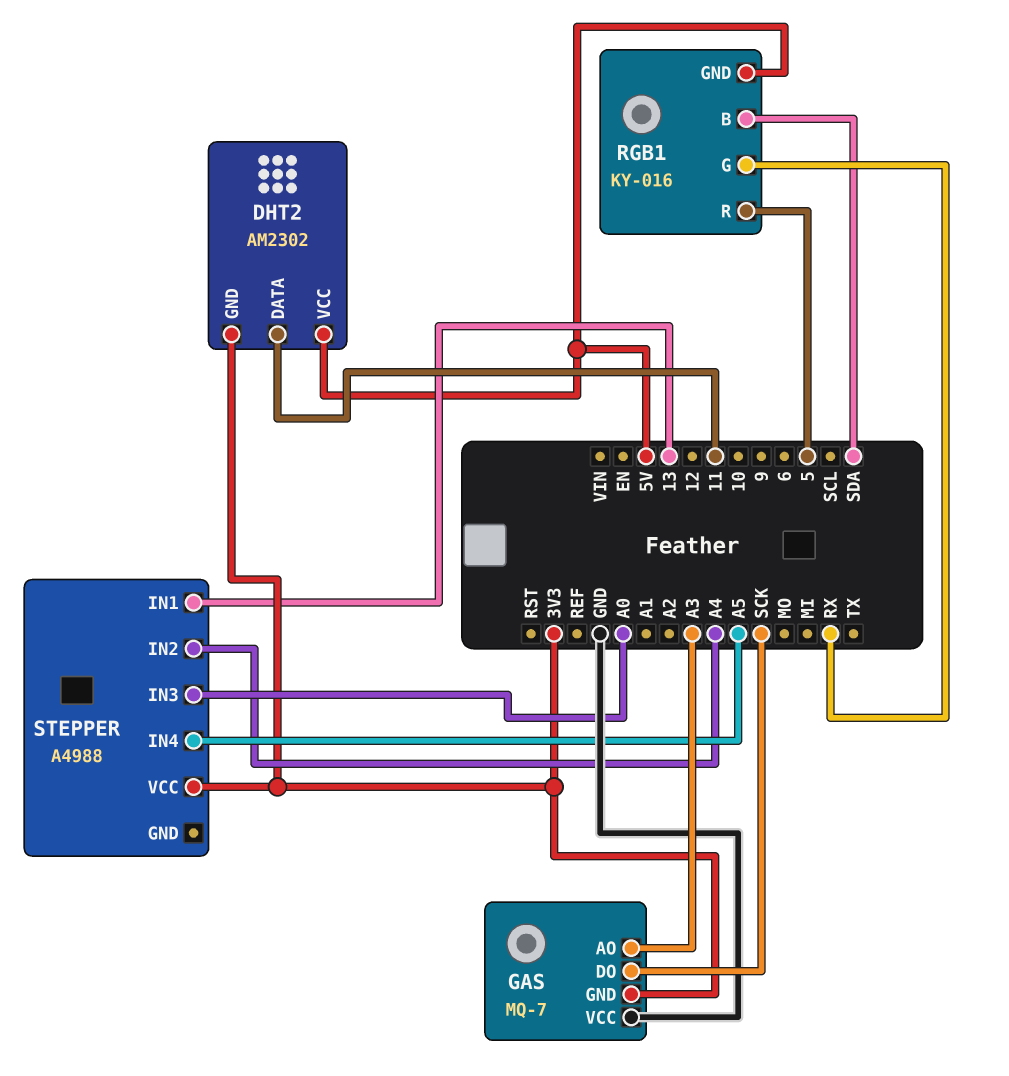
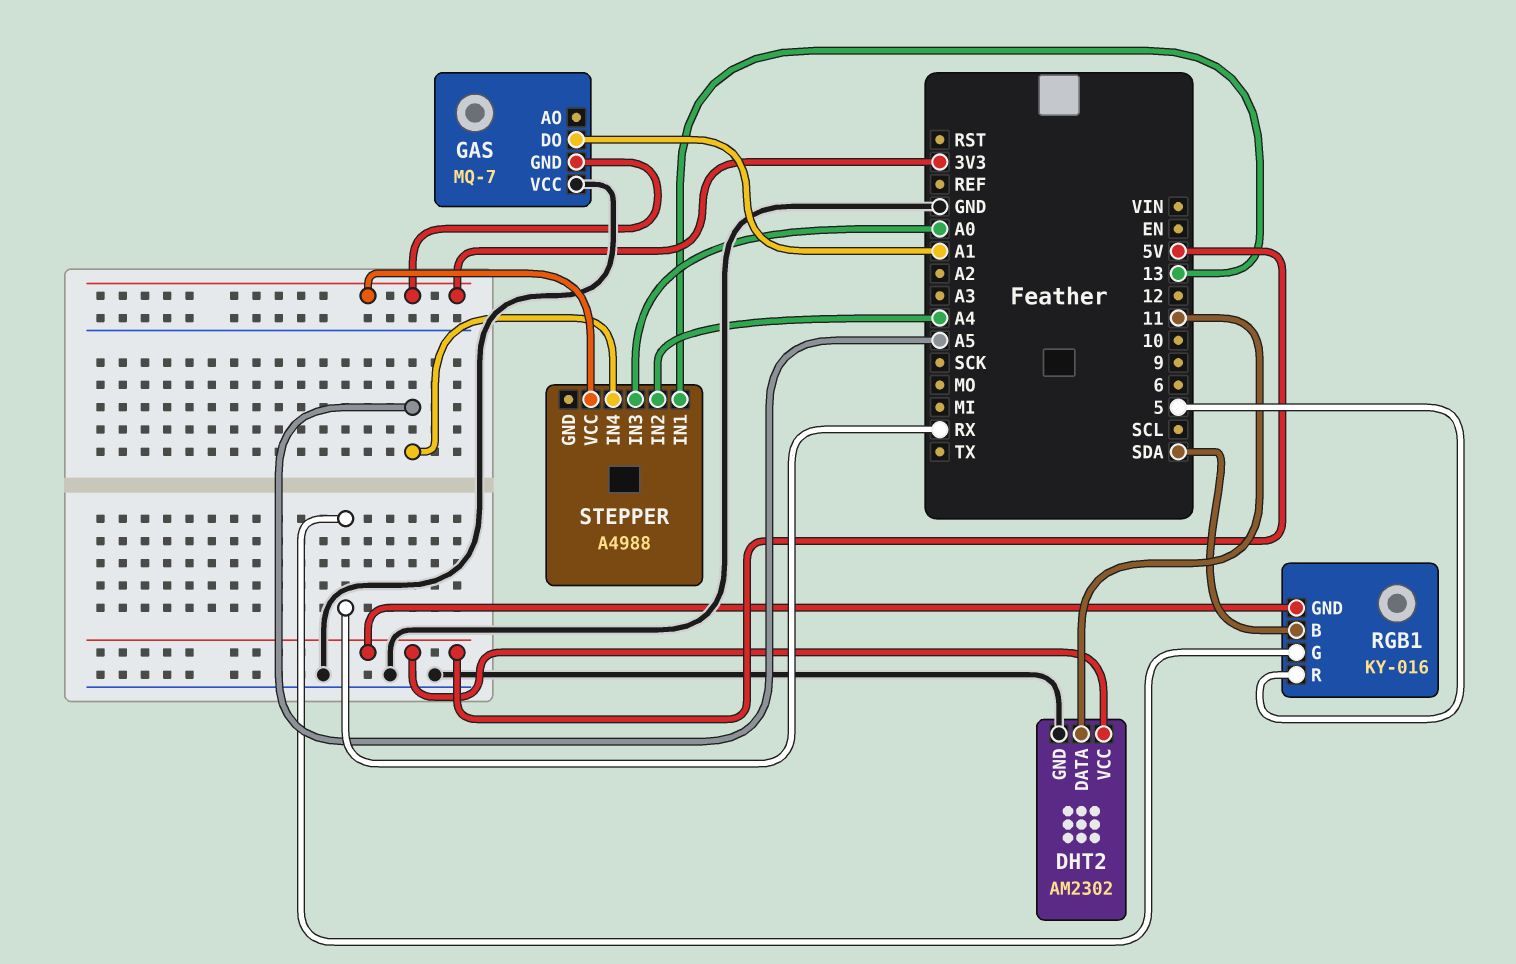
DHT2 pin GND: 3V3 -> GND
GAS pin AO: A3 -> none
GAS pin DO: SCK -> A1

